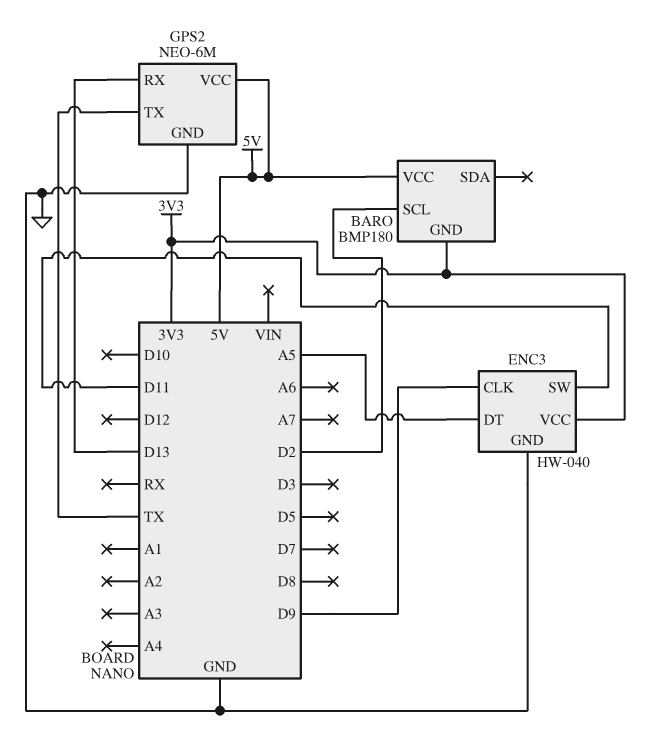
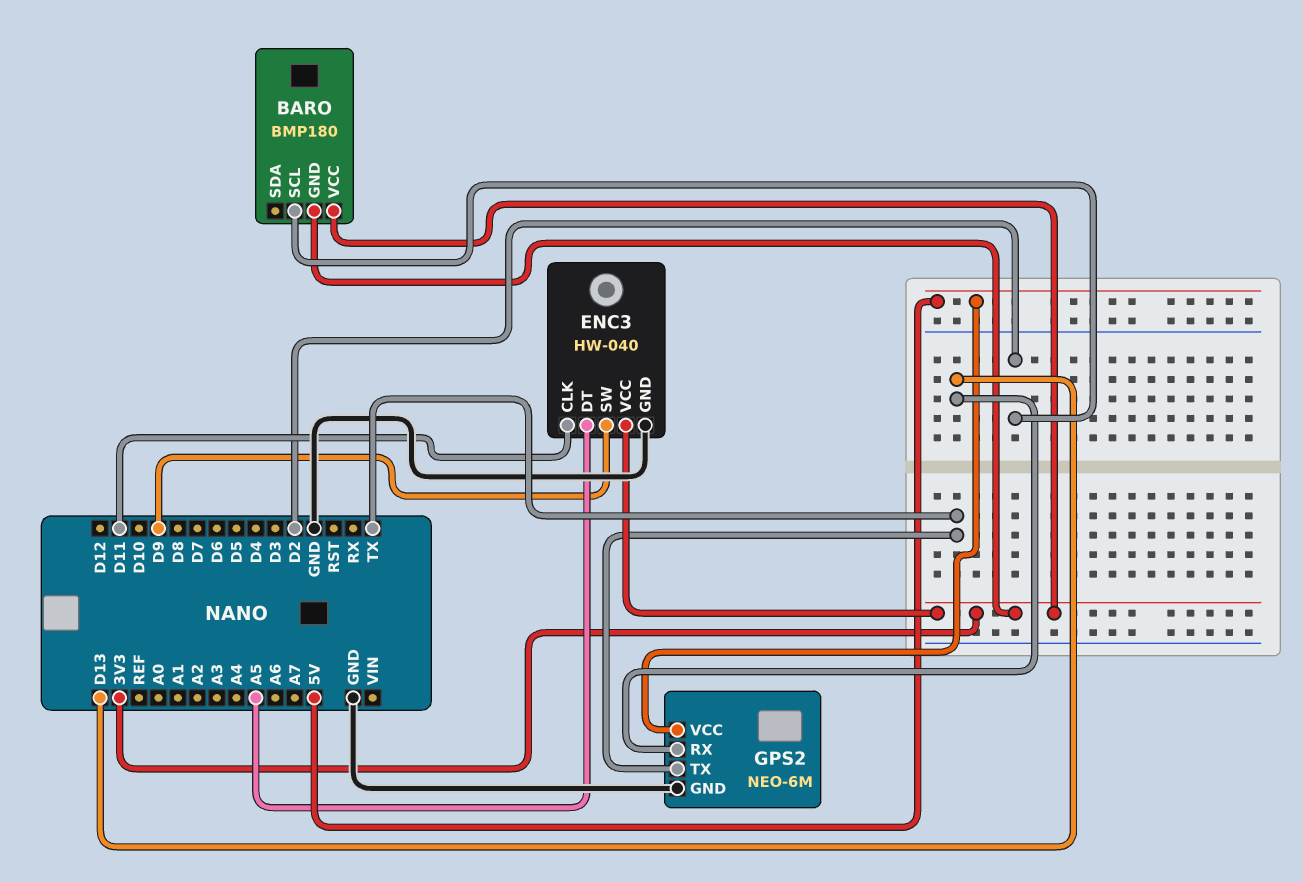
BARO pin VCC: 5V -> 3V3
ENC3 pin CLK: D9 -> D11
ENC3 pin SW: D11 -> D9

